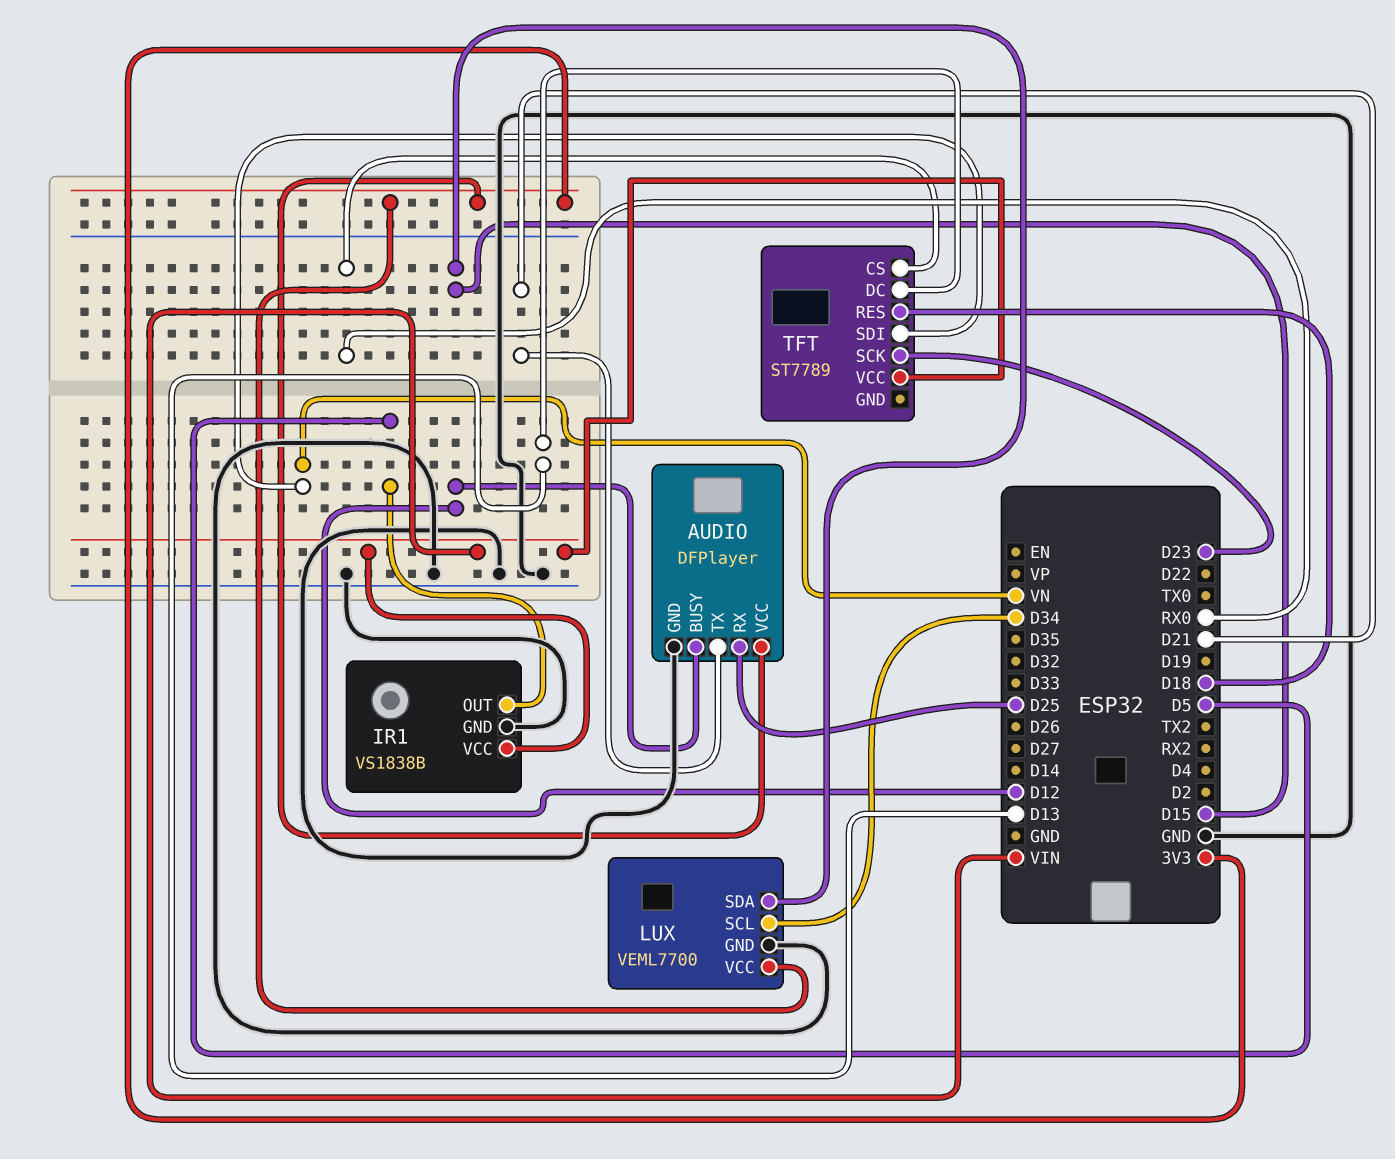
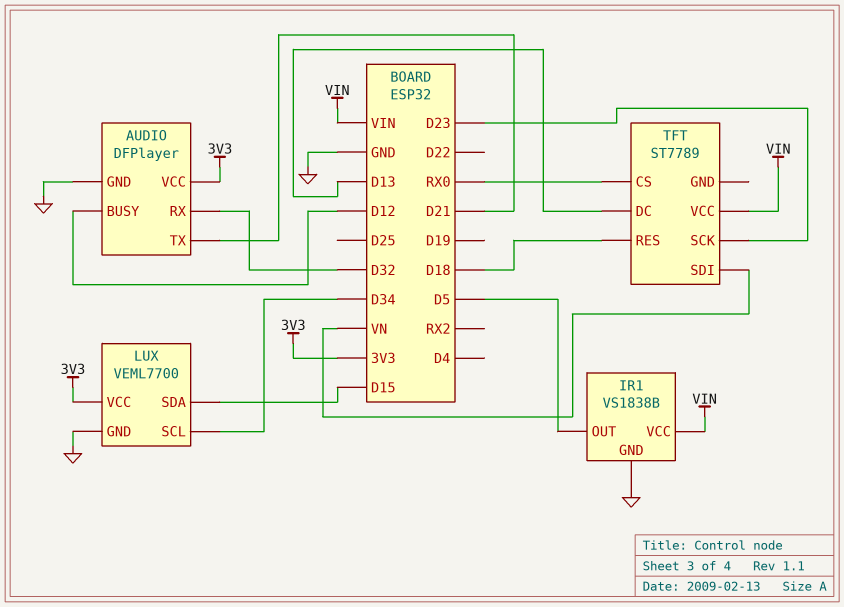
AUDIO pin RX: D25 -> D32

